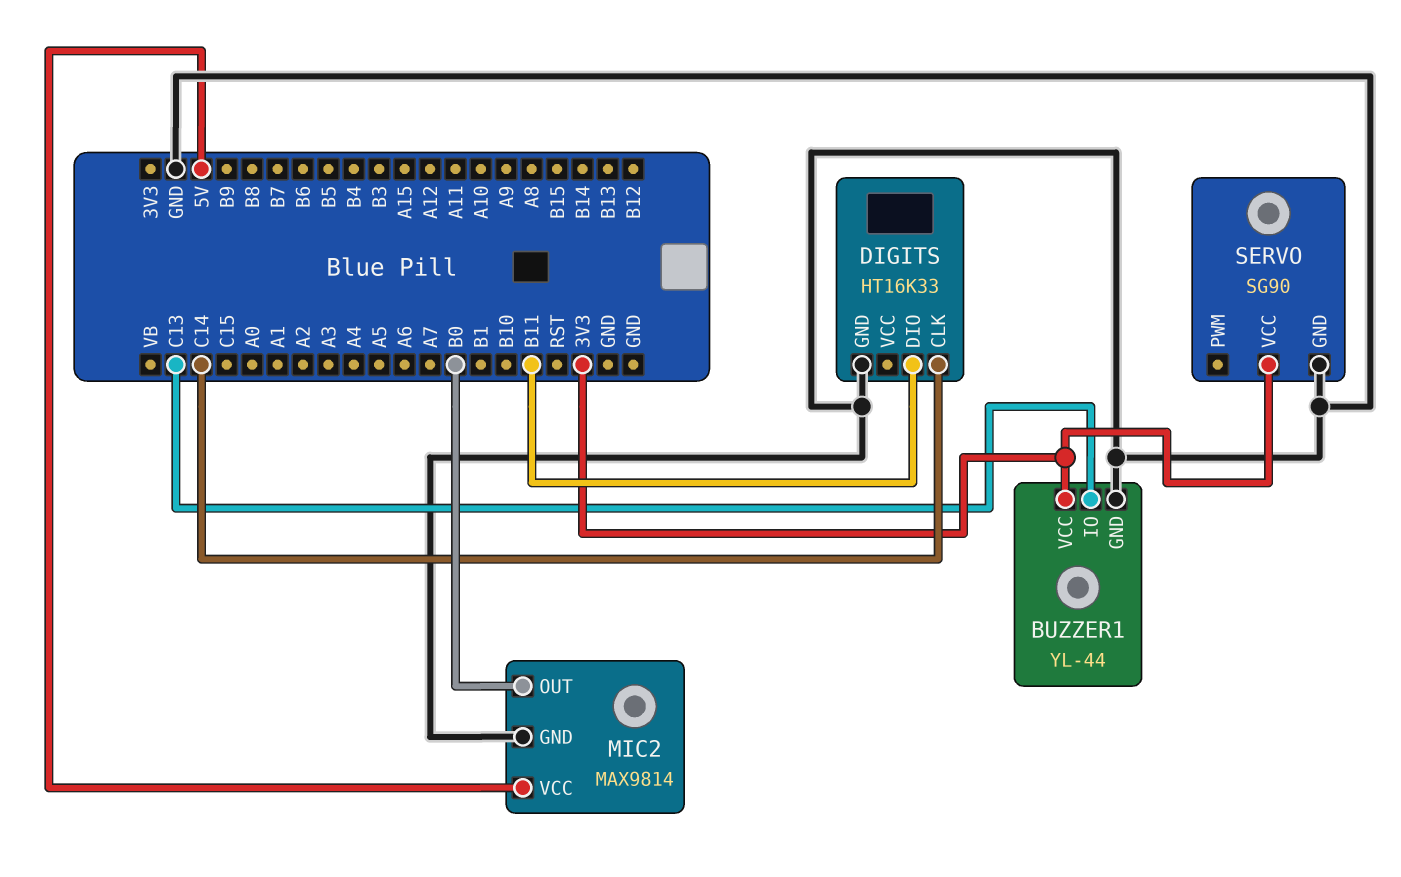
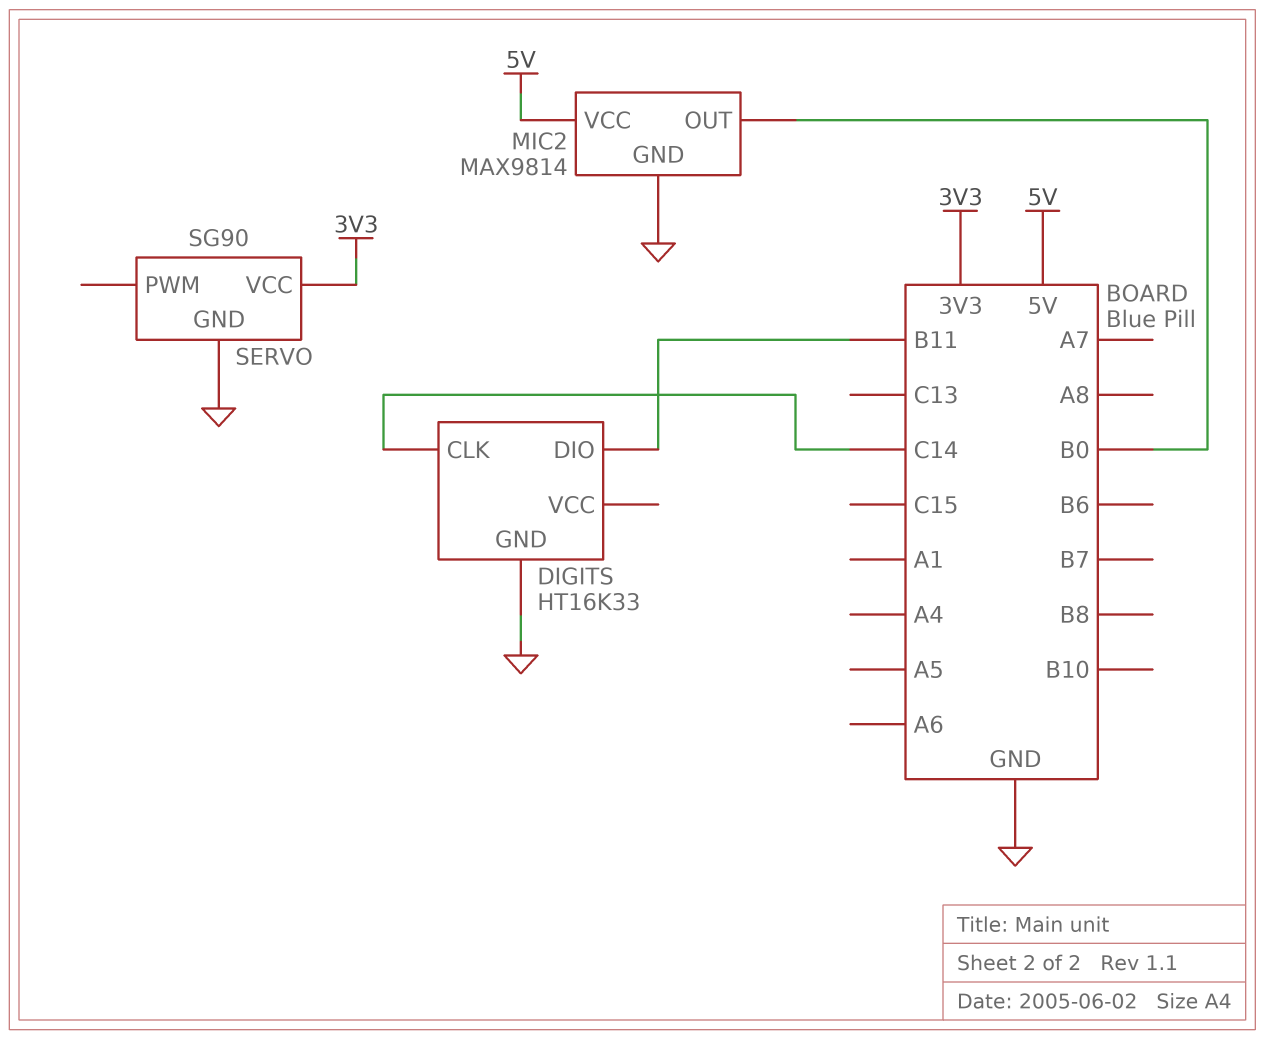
BUZZER1: YL-44 -> none
BUZZER1 pin GND: GND -> none
BUZZER1 pin IO: C13 -> none
BUZZER1 pin VCC: 3V3 -> none

